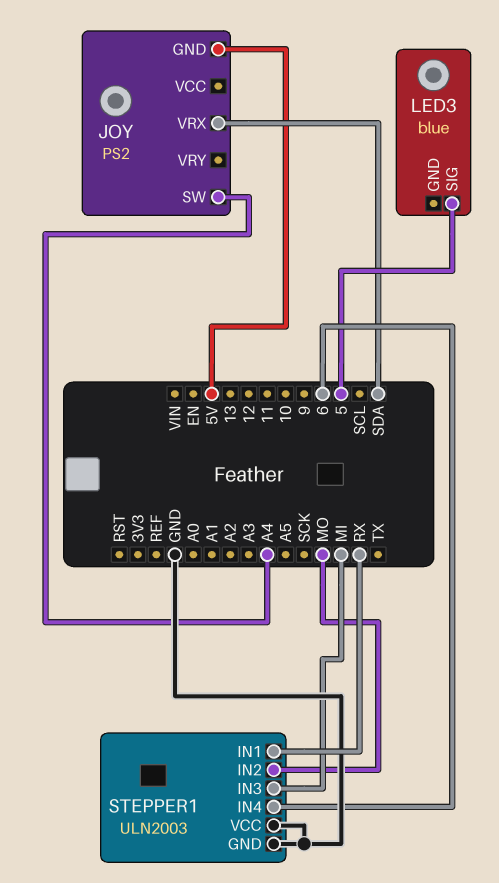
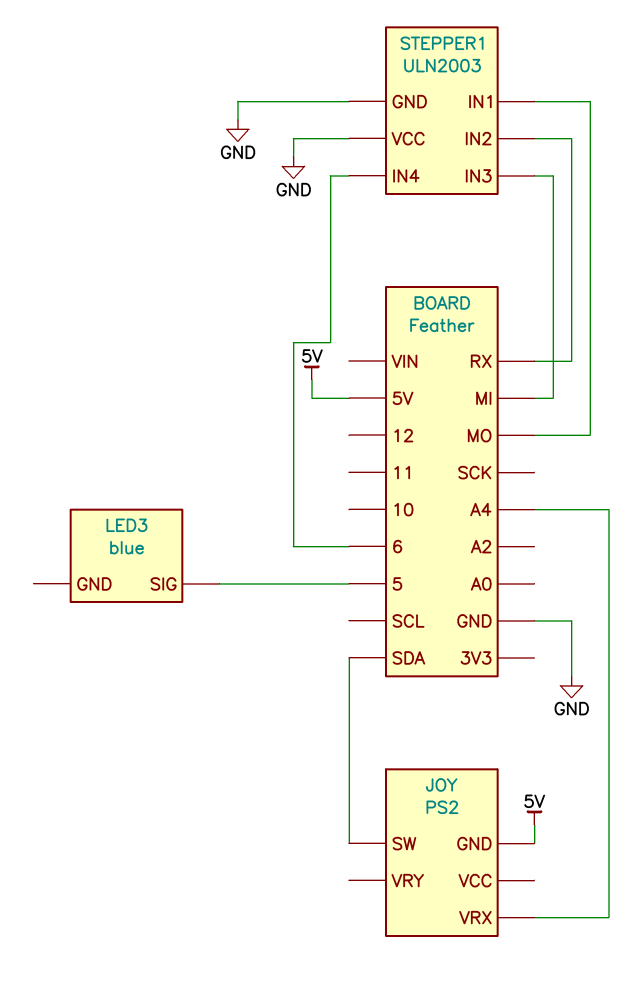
JOY pin SW: A4 -> SDA
JOY pin VRX: SDA -> A4
STEPPER1 pin IN1: RX -> MO
STEPPER1 pin IN2: MO -> RX

